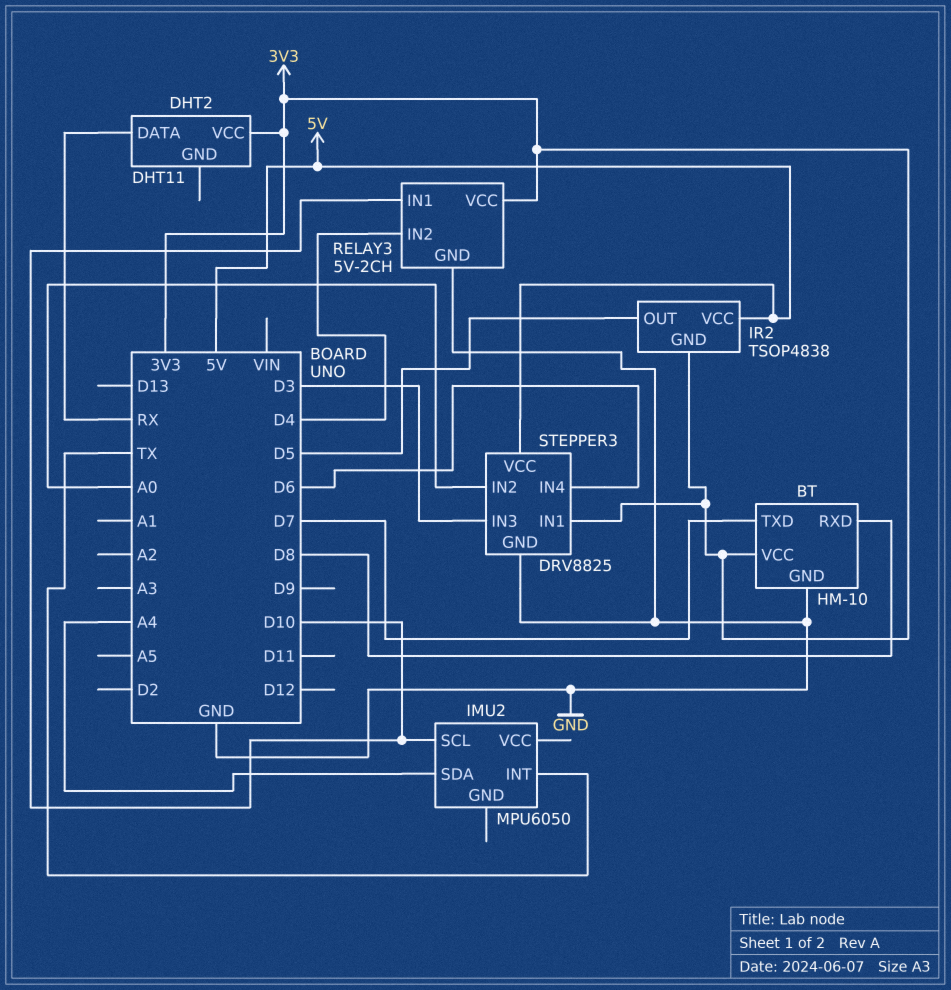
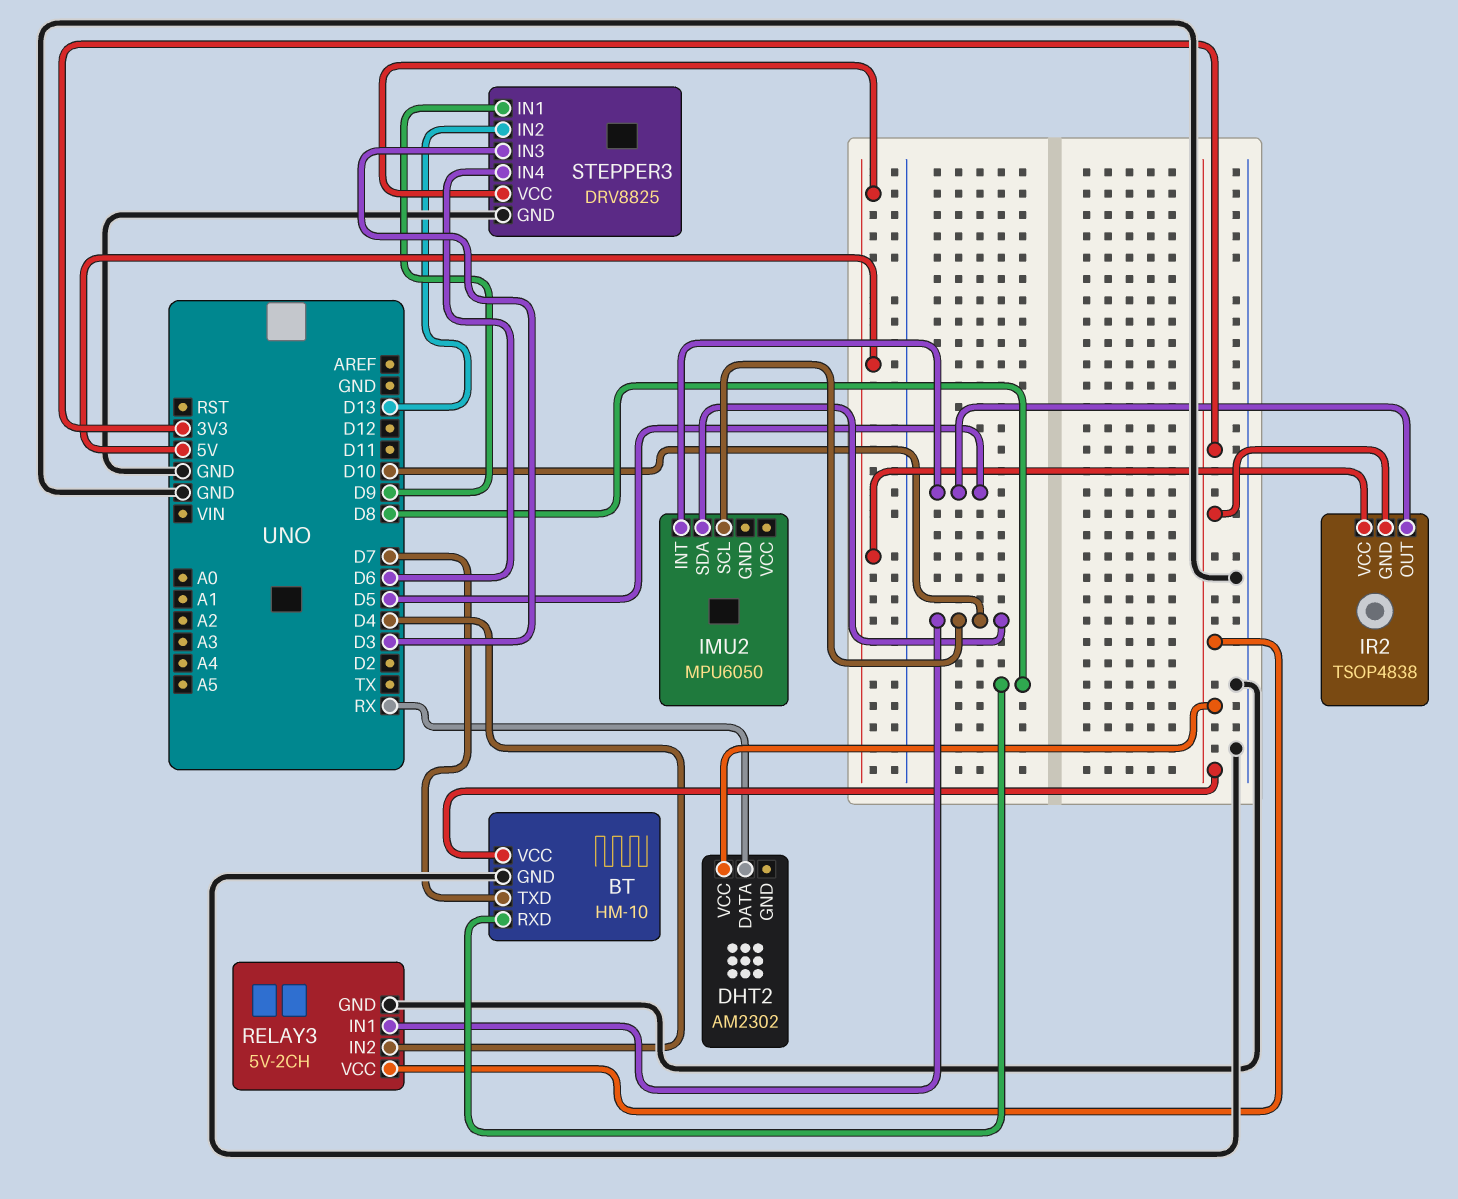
DHT2: DHT11 -> AM2302
IMU2 pin INT: TX -> D5
IMU2 pin SDA: A4 -> D10
STEPPER3 pin IN1: 3V3 -> D9
STEPPER3 pin IN2: A0 -> D13

